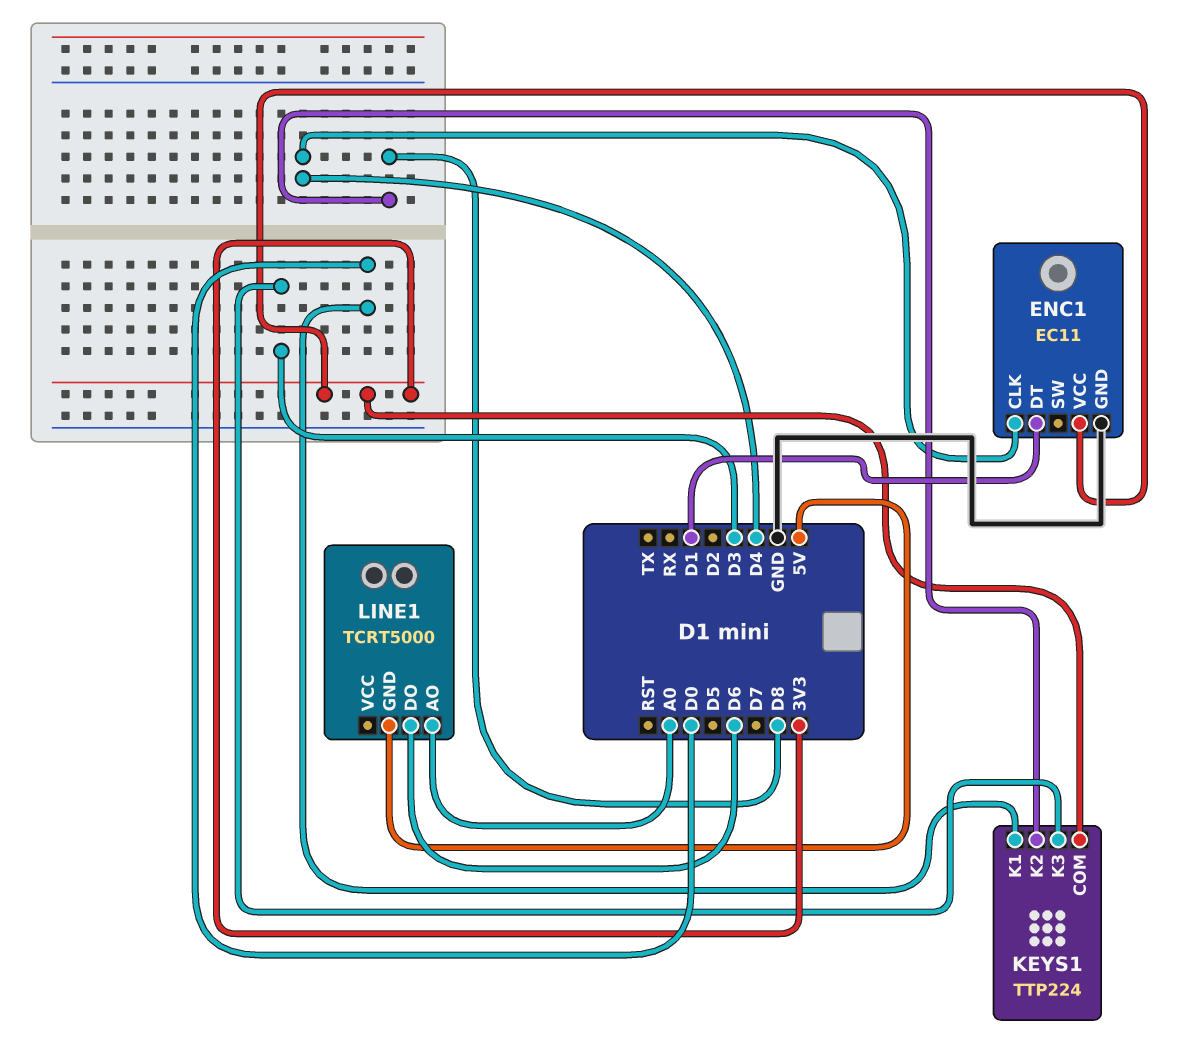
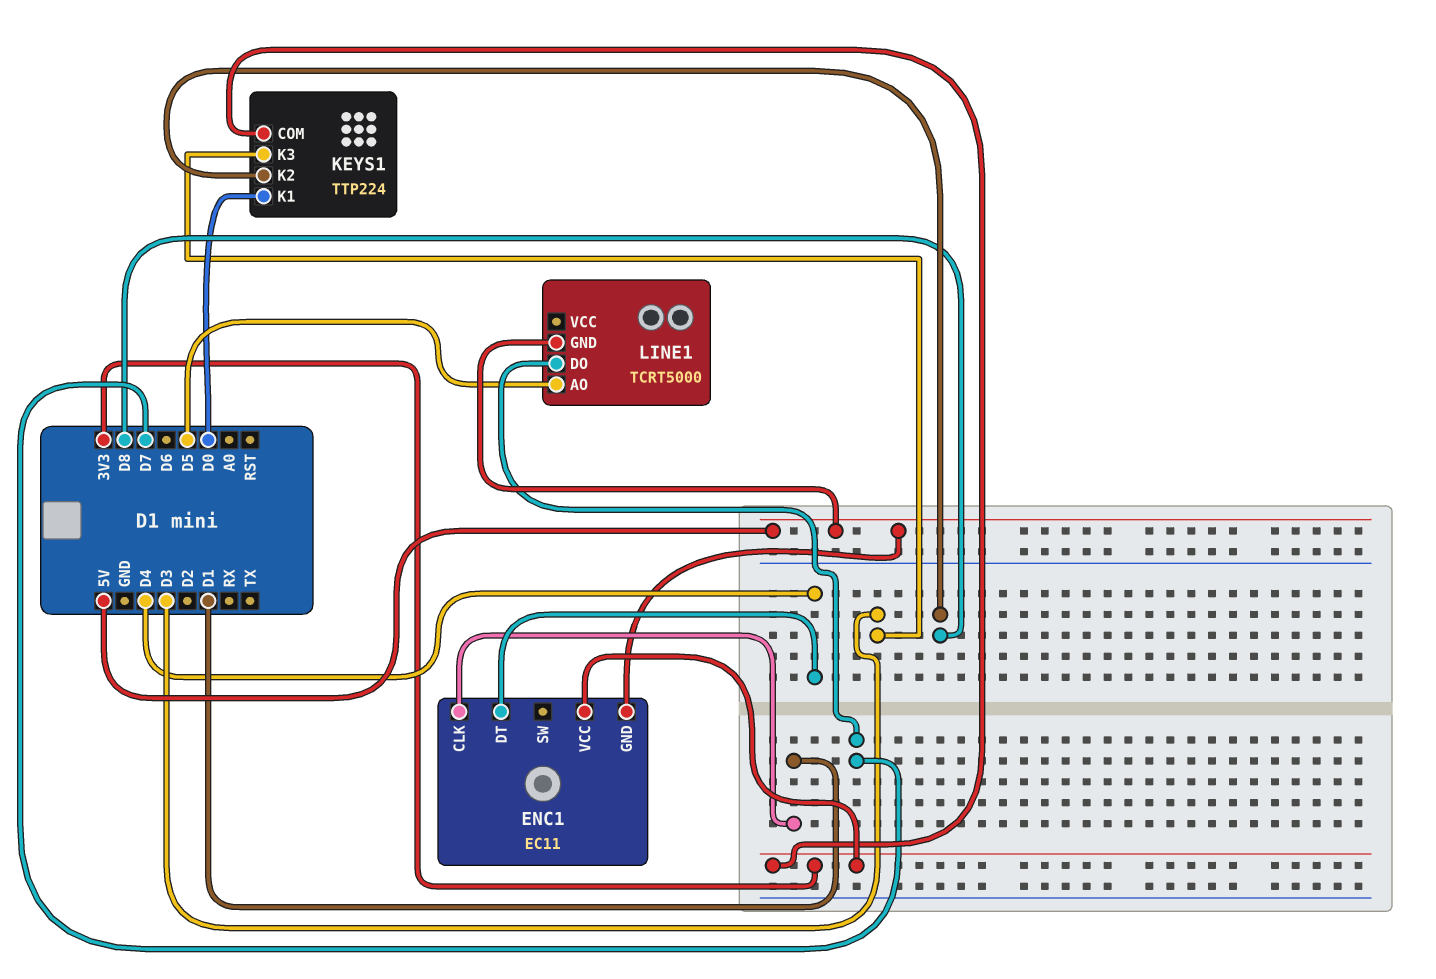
ENC1 pin CLK: D4 -> D1
ENC1 pin DT: D1 -> D4
ENC1 pin GND: GND -> 5V
LINE1 pin AO: A0 -> D5
LINE1 pin DO: D6 -> D7

